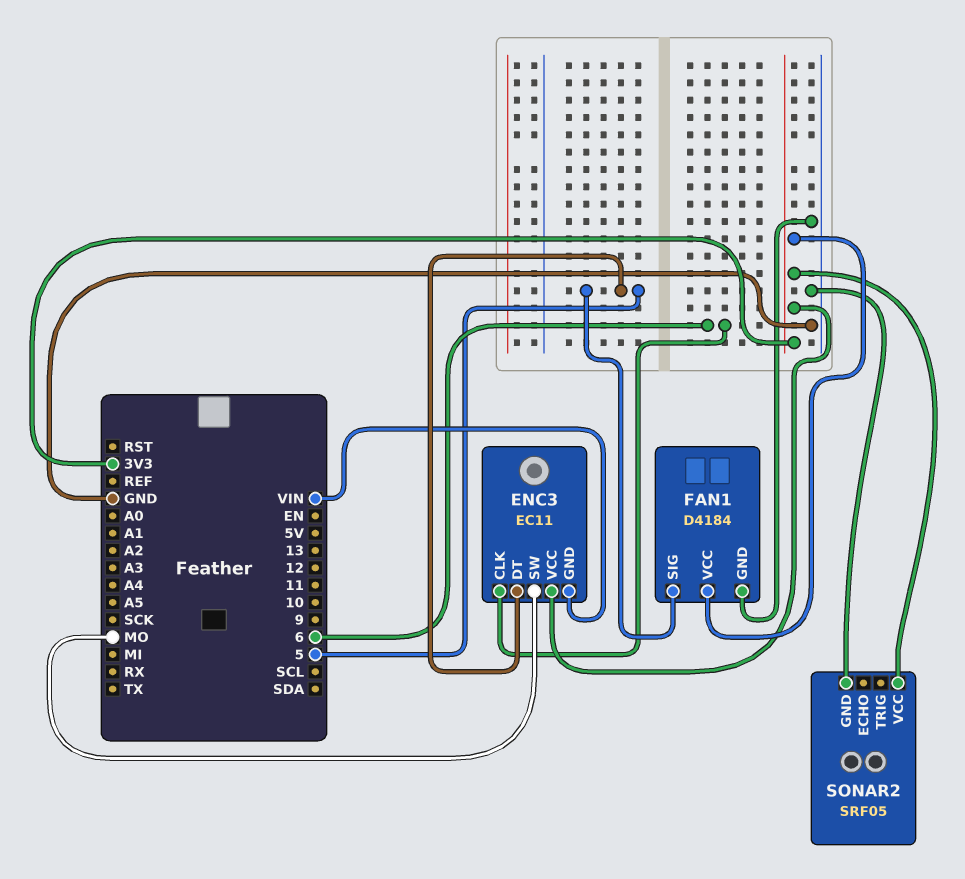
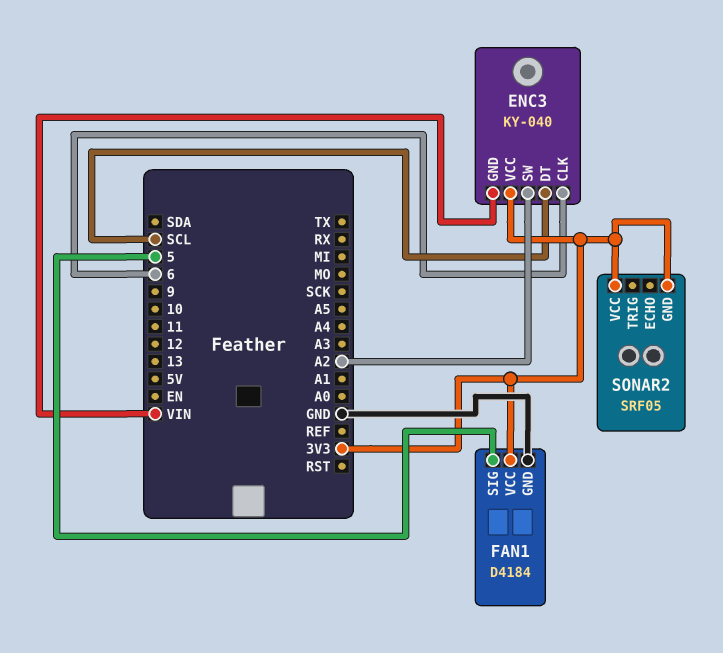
ENC3: EC11 -> KY-040
ENC3 pin DT: 5 -> SCL
ENC3 pin SW: MO -> A2
SONAR2 pin GND: GND -> 3V3

